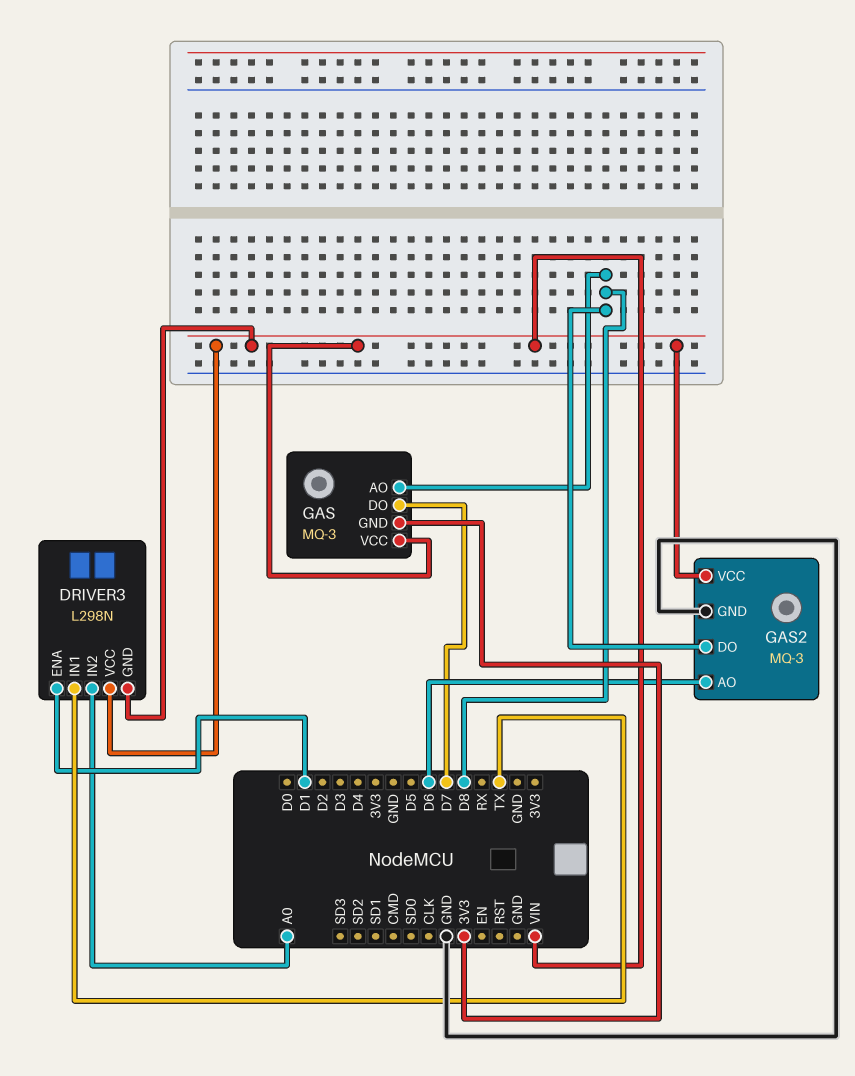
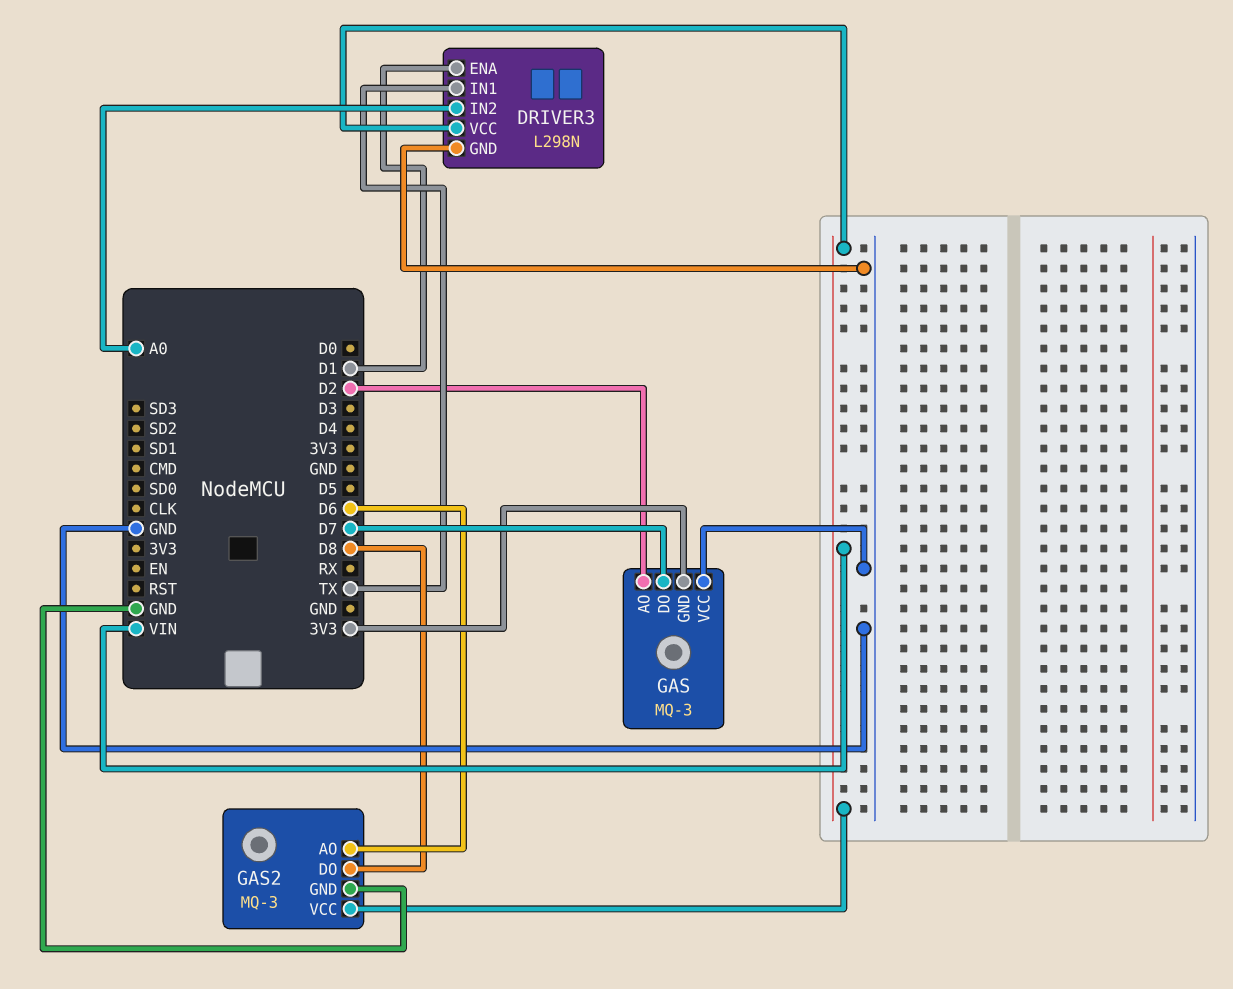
DRIVER3 pin GND: VIN -> GND
GAS pin AO: D8 -> D2
GAS pin VCC: VIN -> GND

